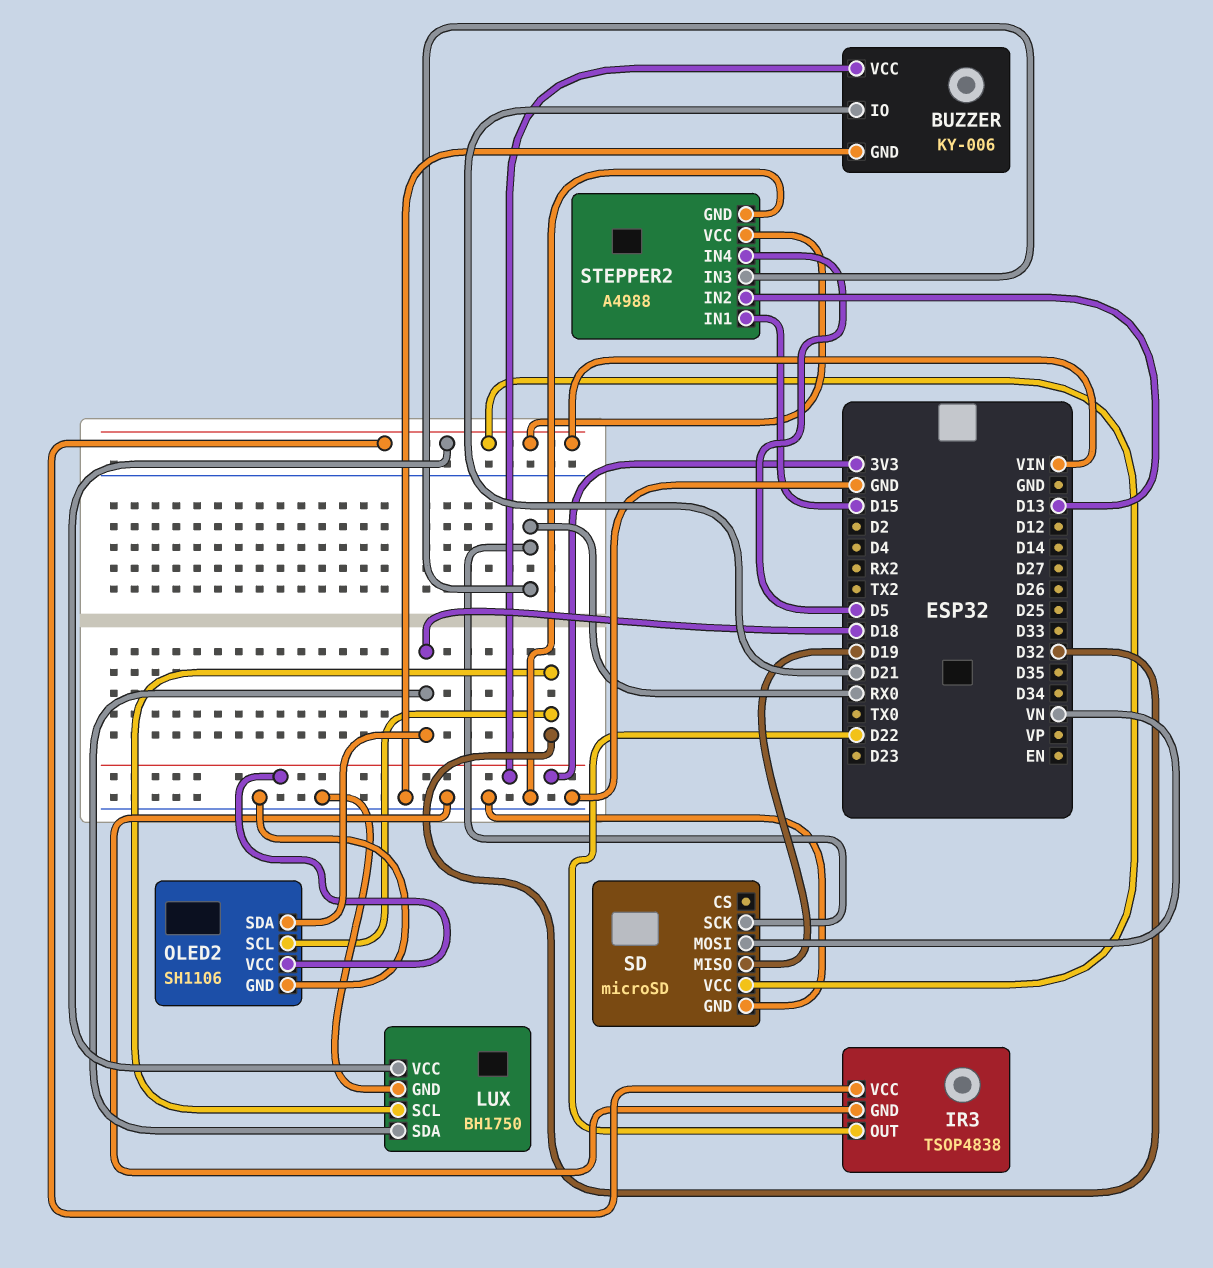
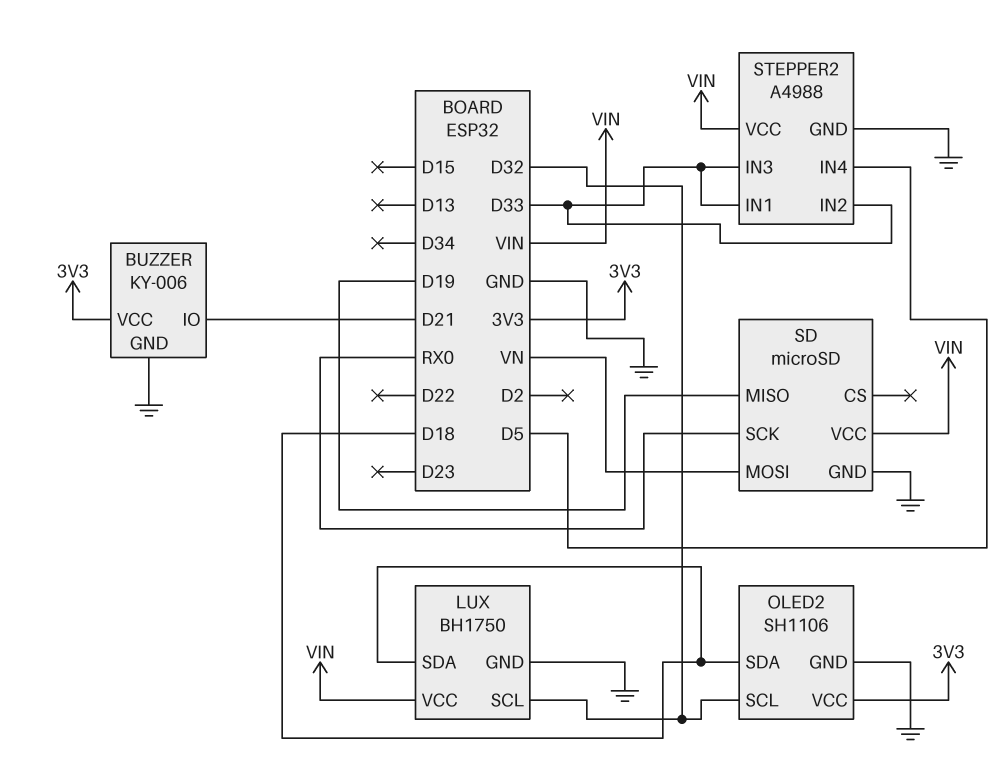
IR3: TSOP4838 -> none
IR3 pin GND: GND -> none
IR3 pin OUT: D22 -> none
IR3 pin VCC: VIN -> none
STEPPER2 pin IN1: D15 -> D33
STEPPER2 pin IN2: D13 -> D33
STEPPER2 pin IN3: RX0 -> D33

